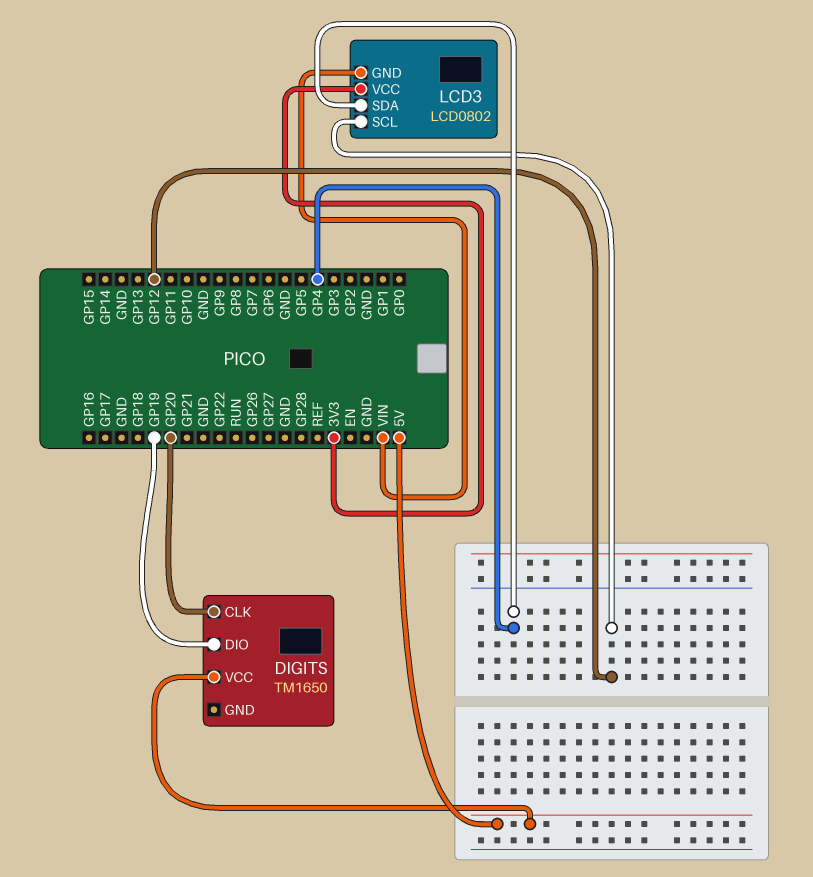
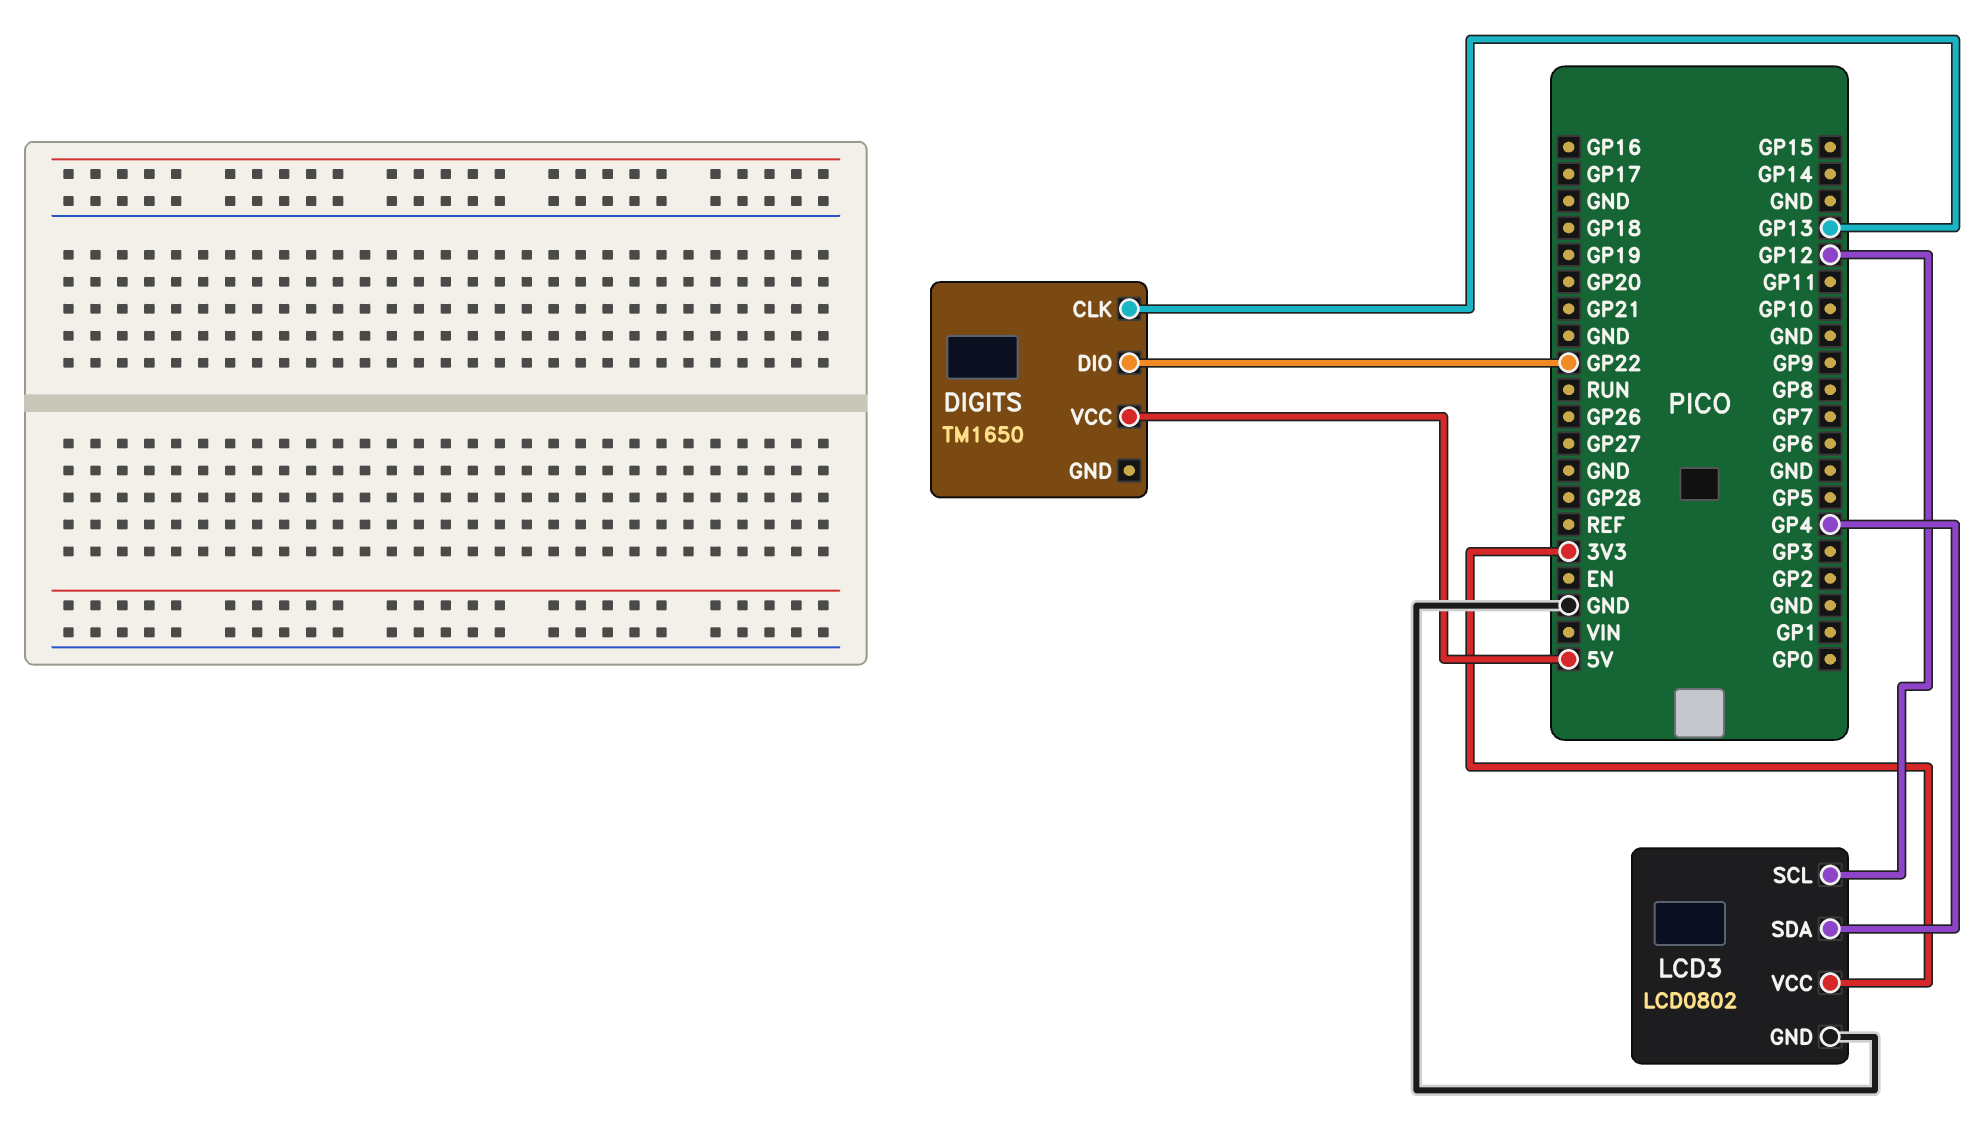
DIGITS pin CLK: GP20 -> GP13
DIGITS pin DIO: GP19 -> GP22
LCD3 pin GND: VIN -> GND

